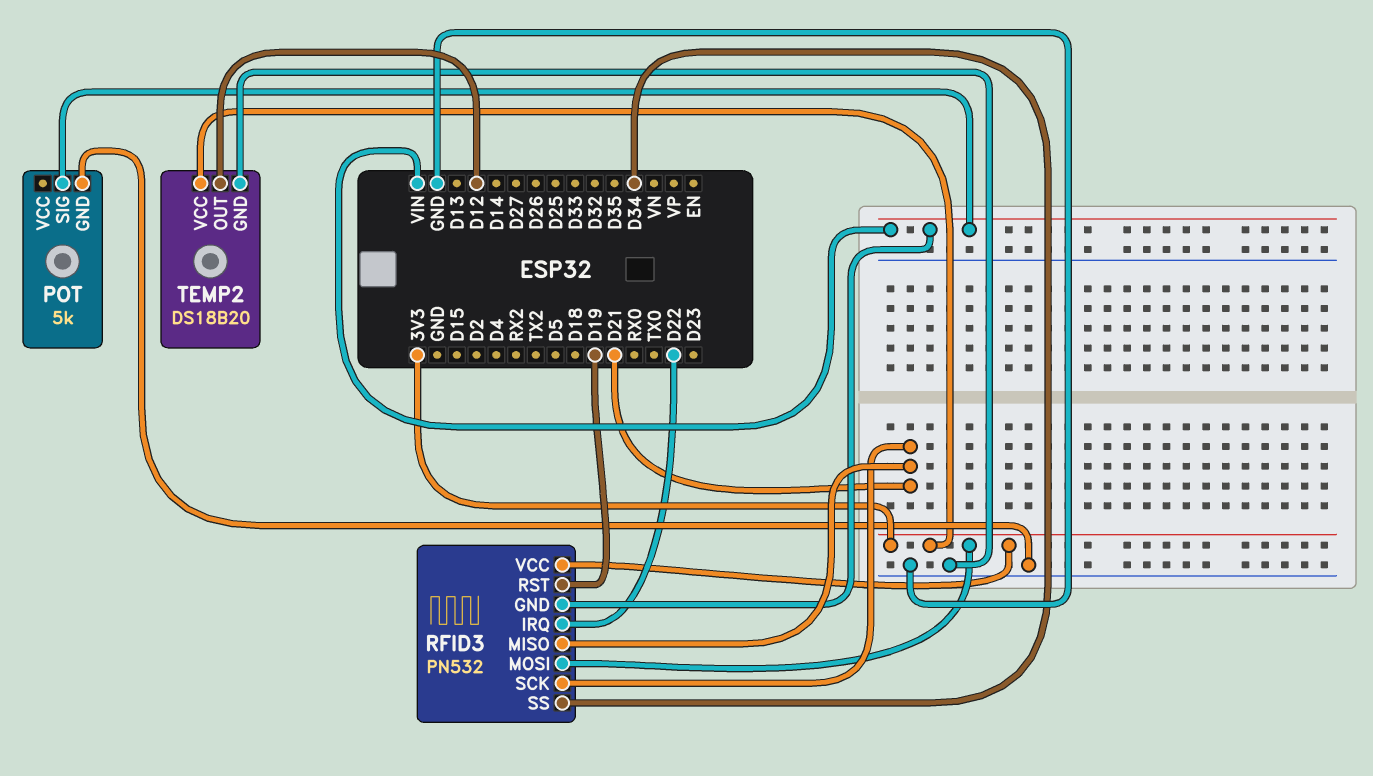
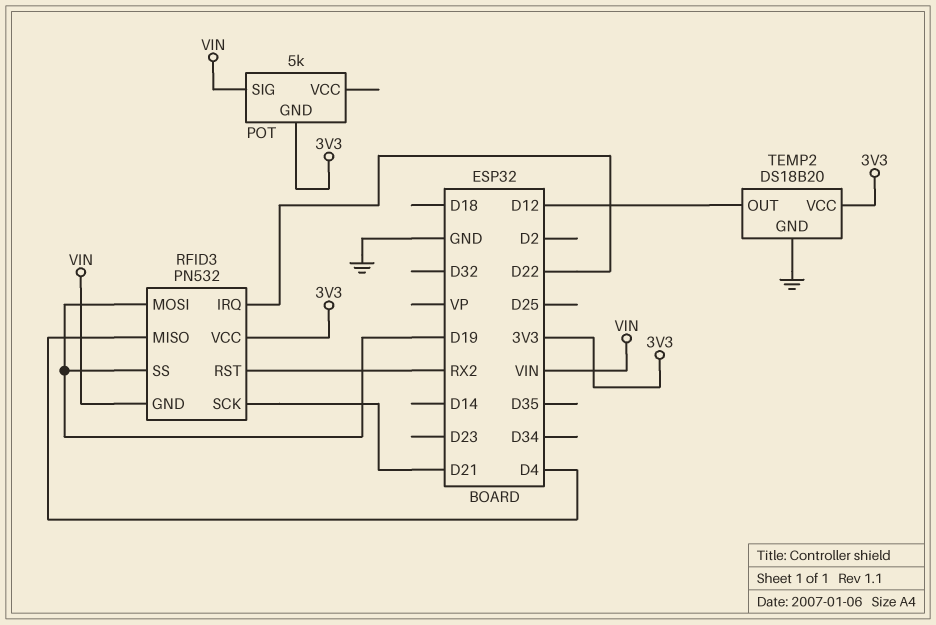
POT pin GND: GND -> 3V3
RFID3 pin MISO: D21 -> D4
RFID3 pin MOSI: 3V3 -> D19
RFID3 pin RST: D19 -> RX2
RFID3 pin SS: D34 -> D19

